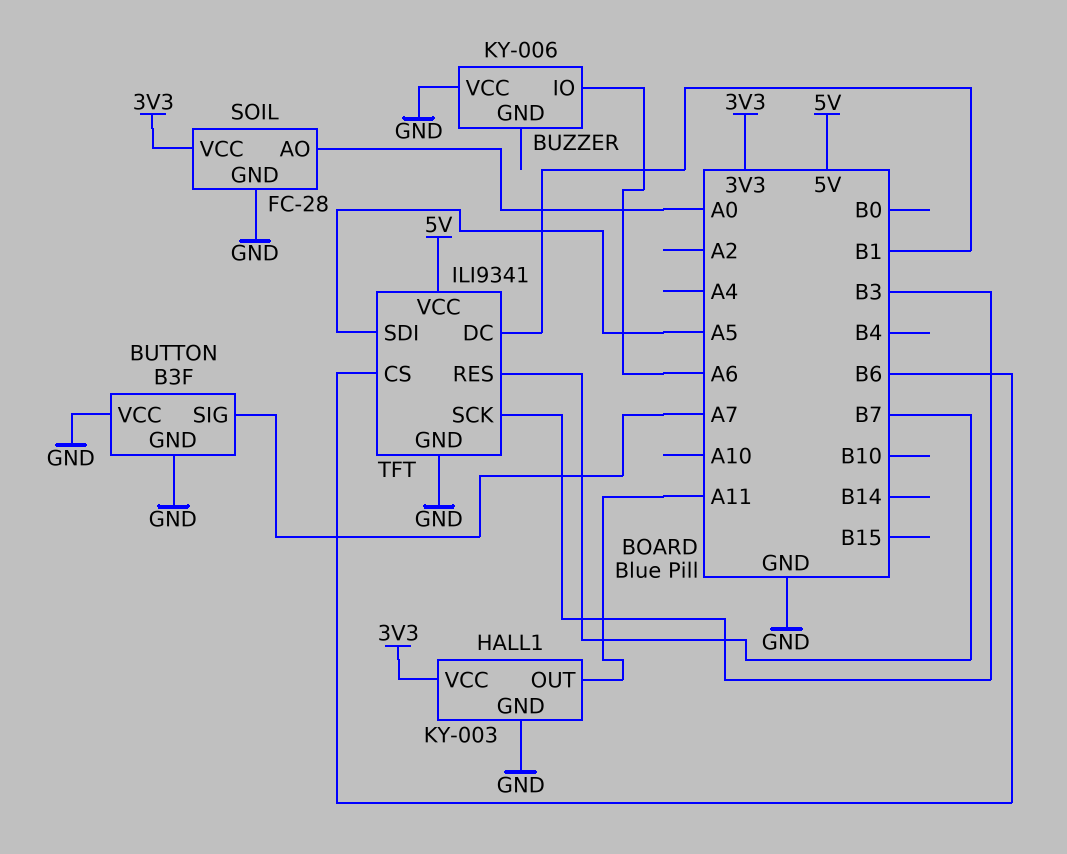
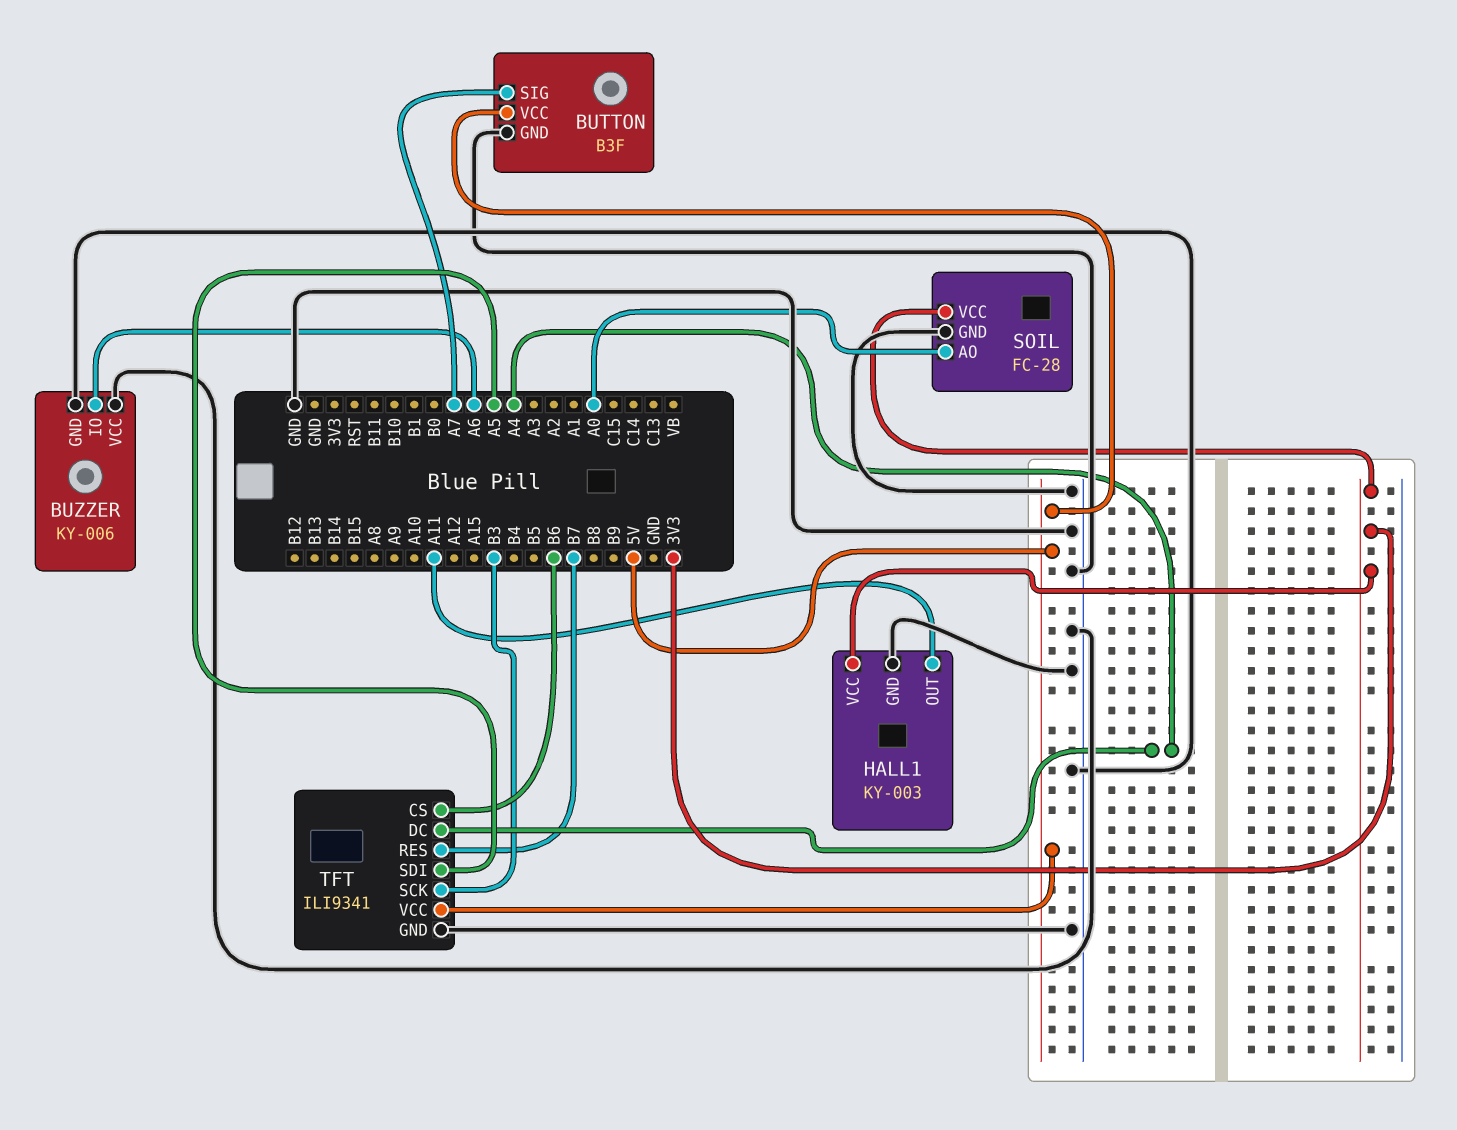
BUTTON pin VCC: GND -> 5V
BUZZER pin GND: none -> GND
TFT pin DC: B1 -> A4

